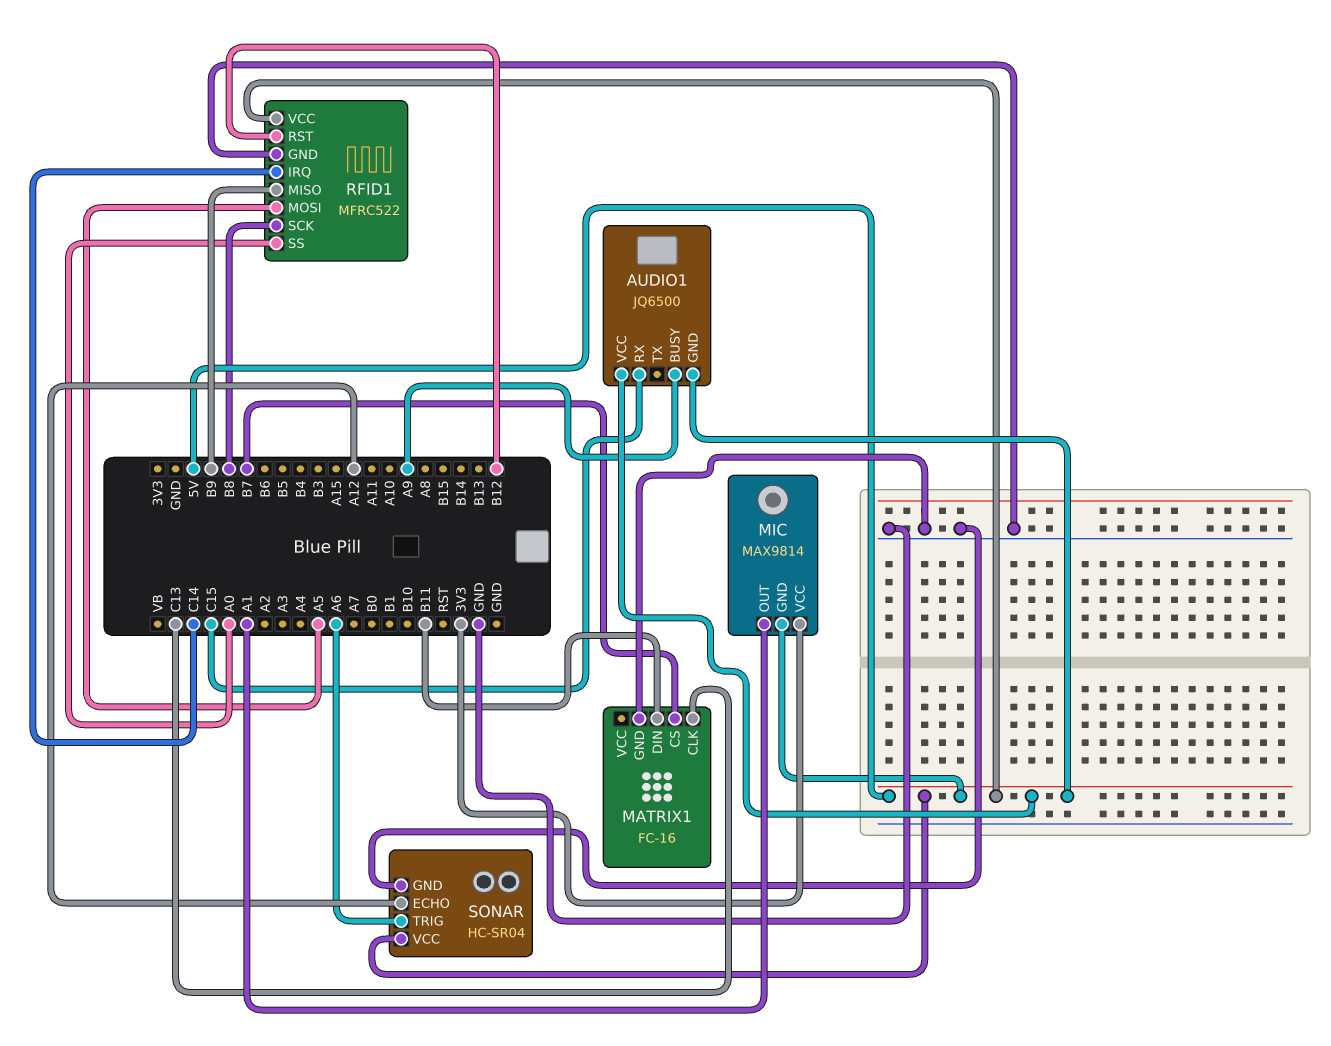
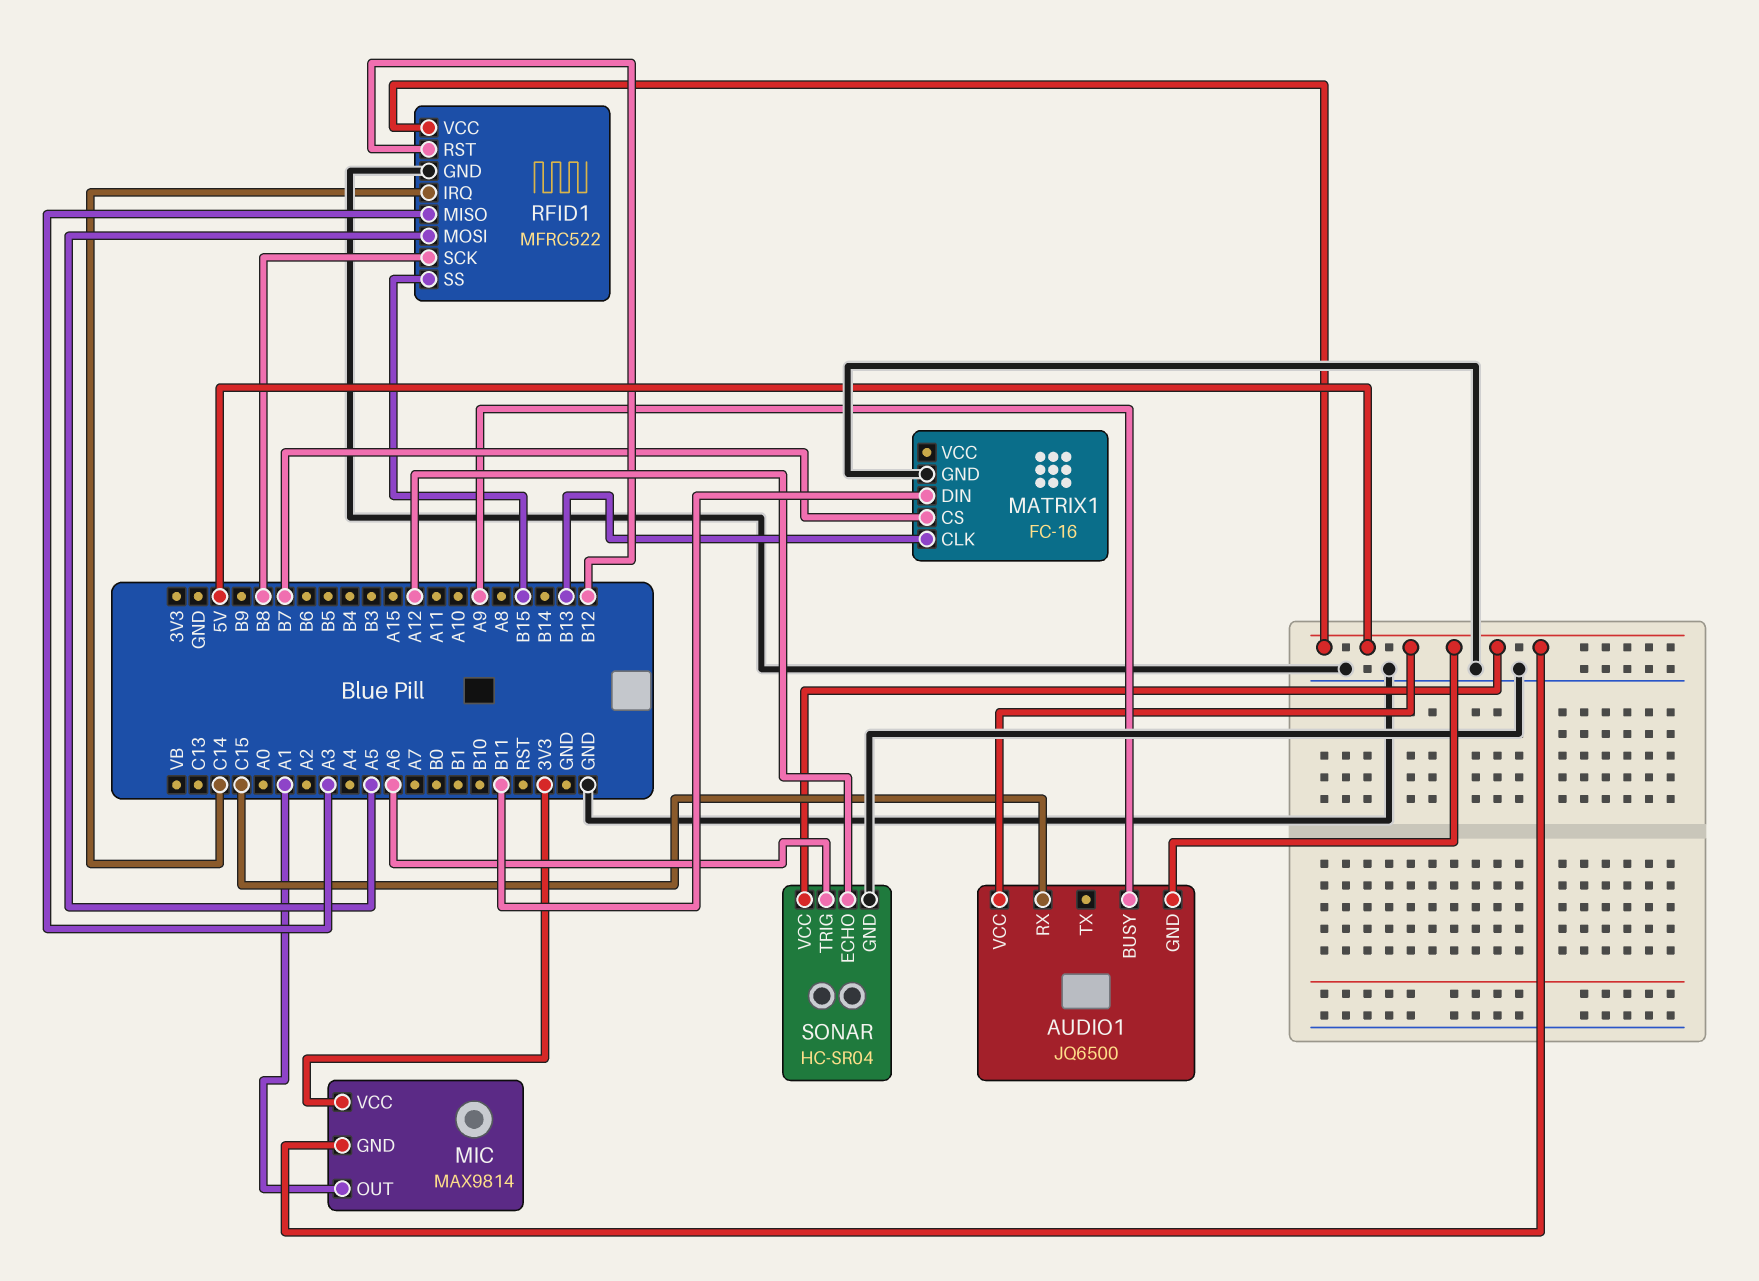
MATRIX1 pin CLK: C13 -> B13
RFID1 pin MISO: B9 -> A3
RFID1 pin SS: A0 -> B15

